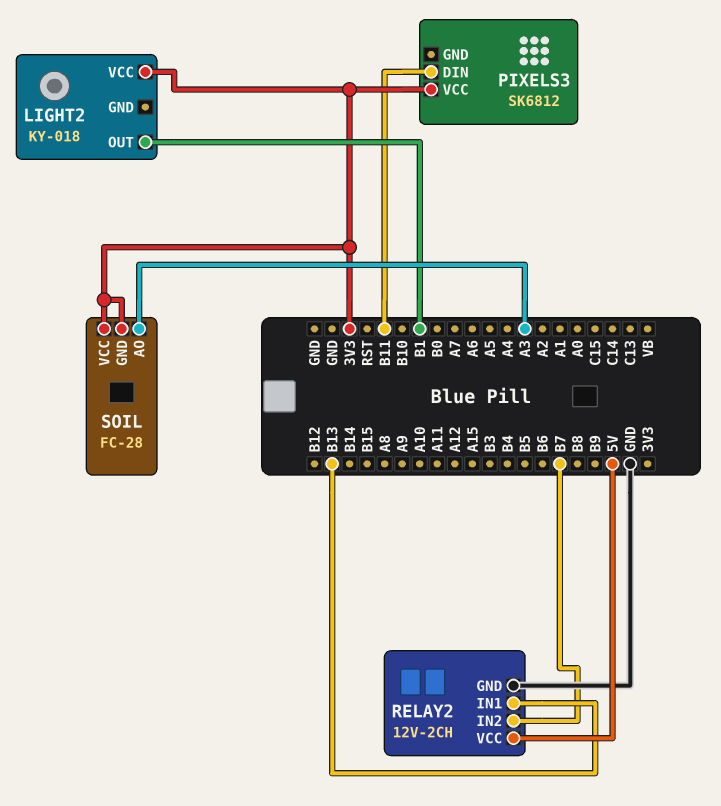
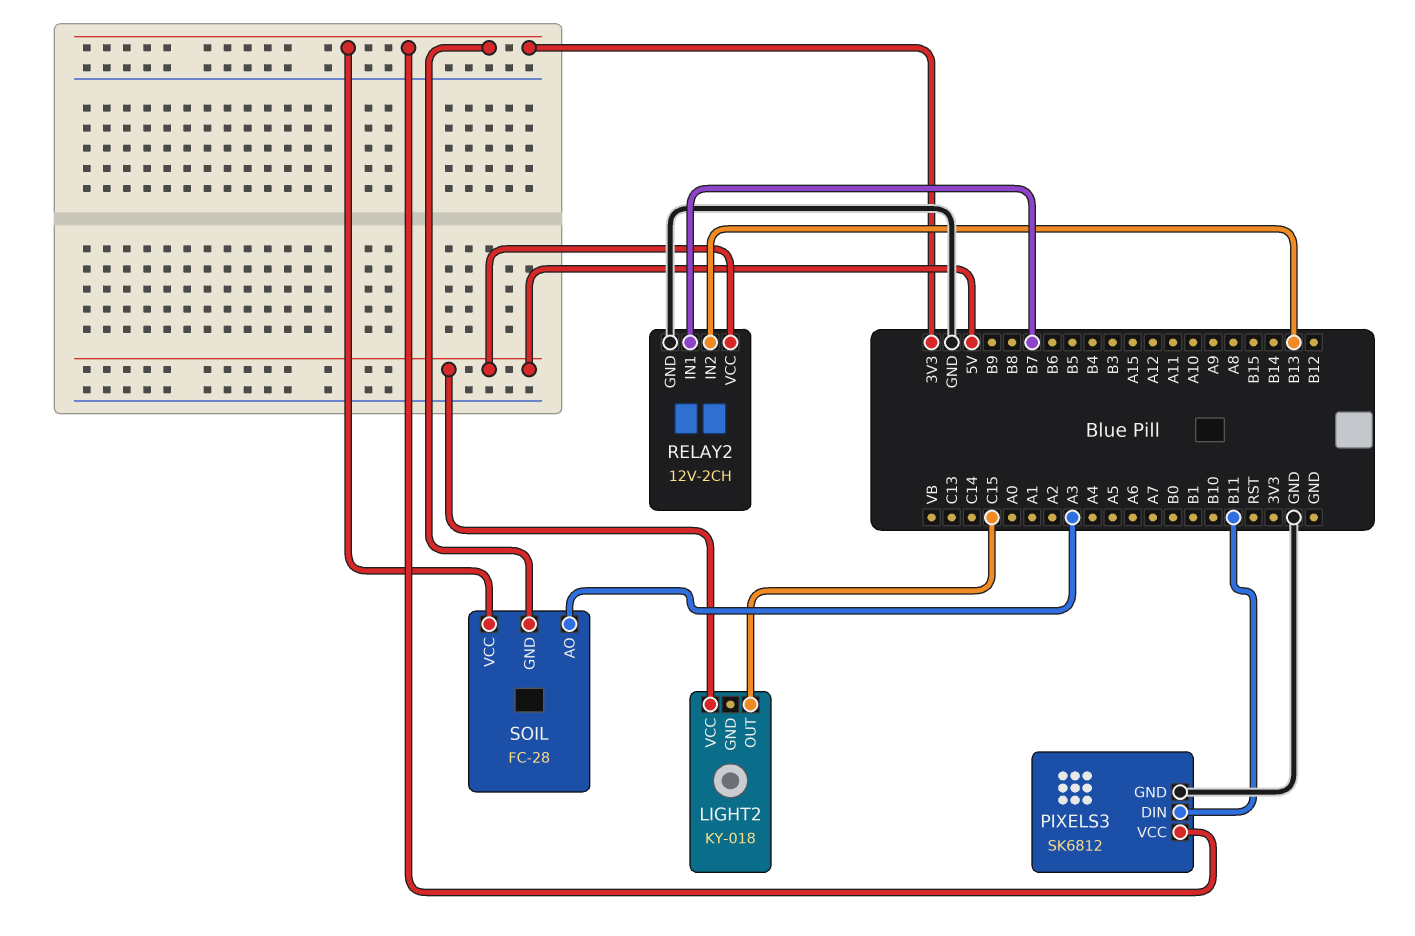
LIGHT2 pin OUT: B1 -> C15
LIGHT2 pin VCC: 3V3 -> 5V
PIXELS3 pin GND: none -> GND
RELAY2 pin IN1: B13 -> B7
RELAY2 pin IN2: B7 -> B13

